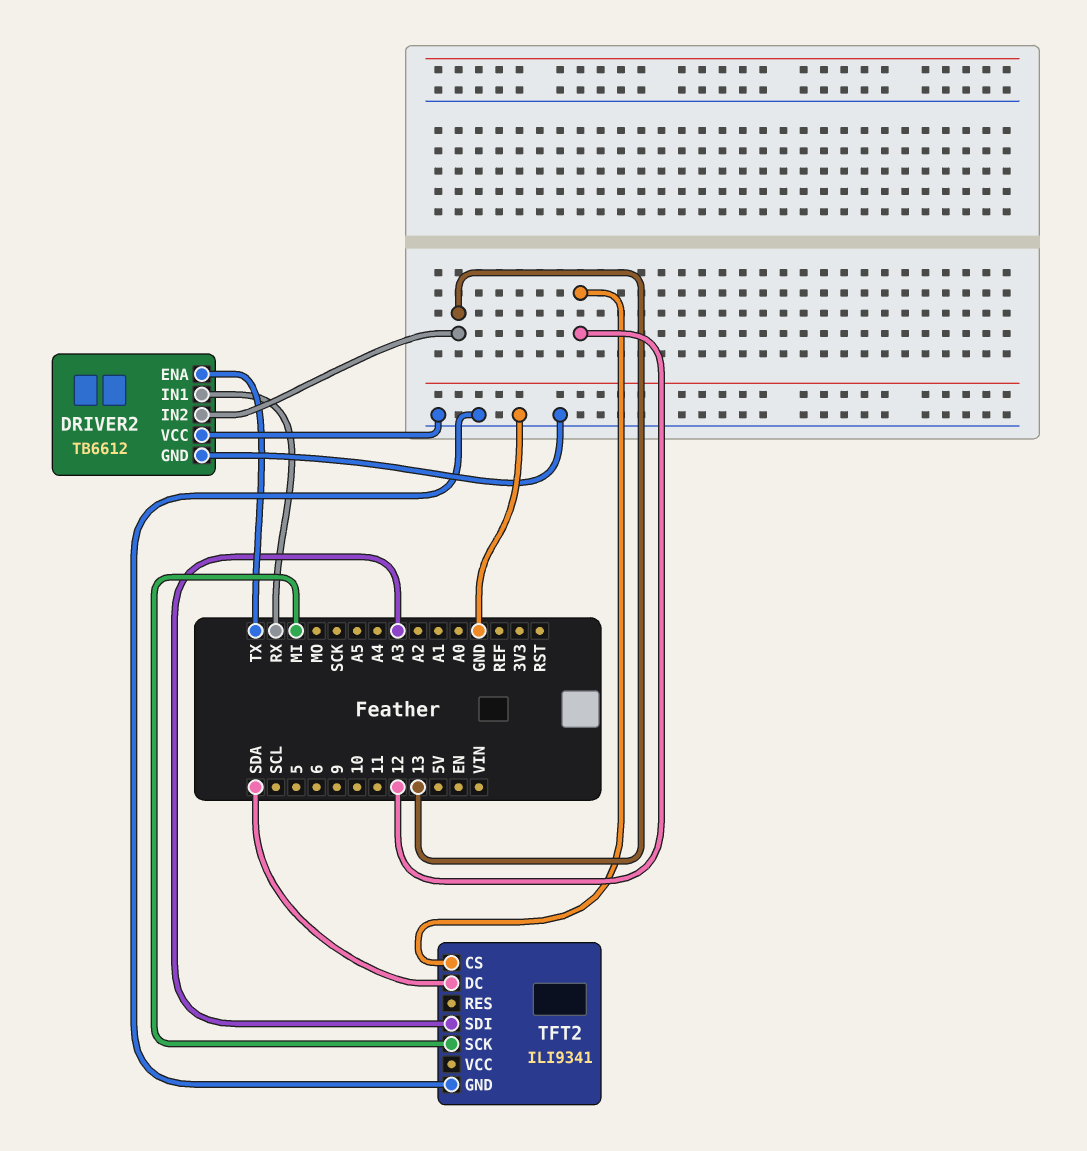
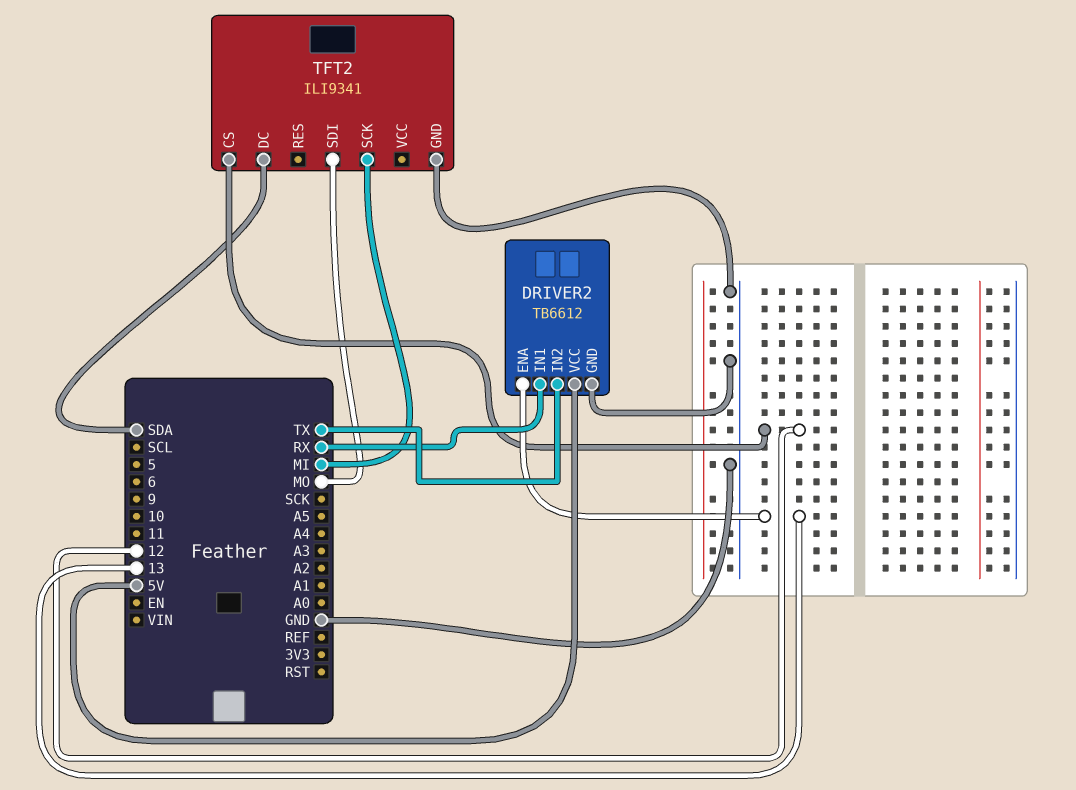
DRIVER2 pin ENA: TX -> 13
DRIVER2 pin IN2: 13 -> TX
DRIVER2 pin VCC: GND -> 5V
TFT2 pin SDI: A3 -> MO

